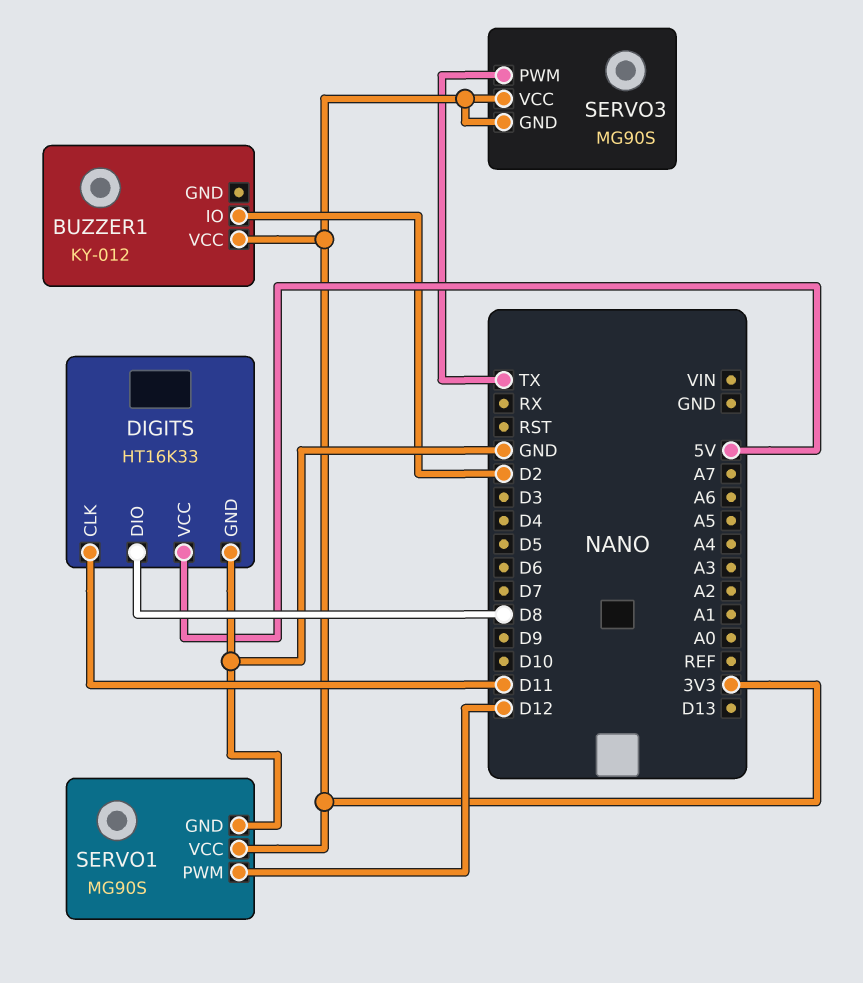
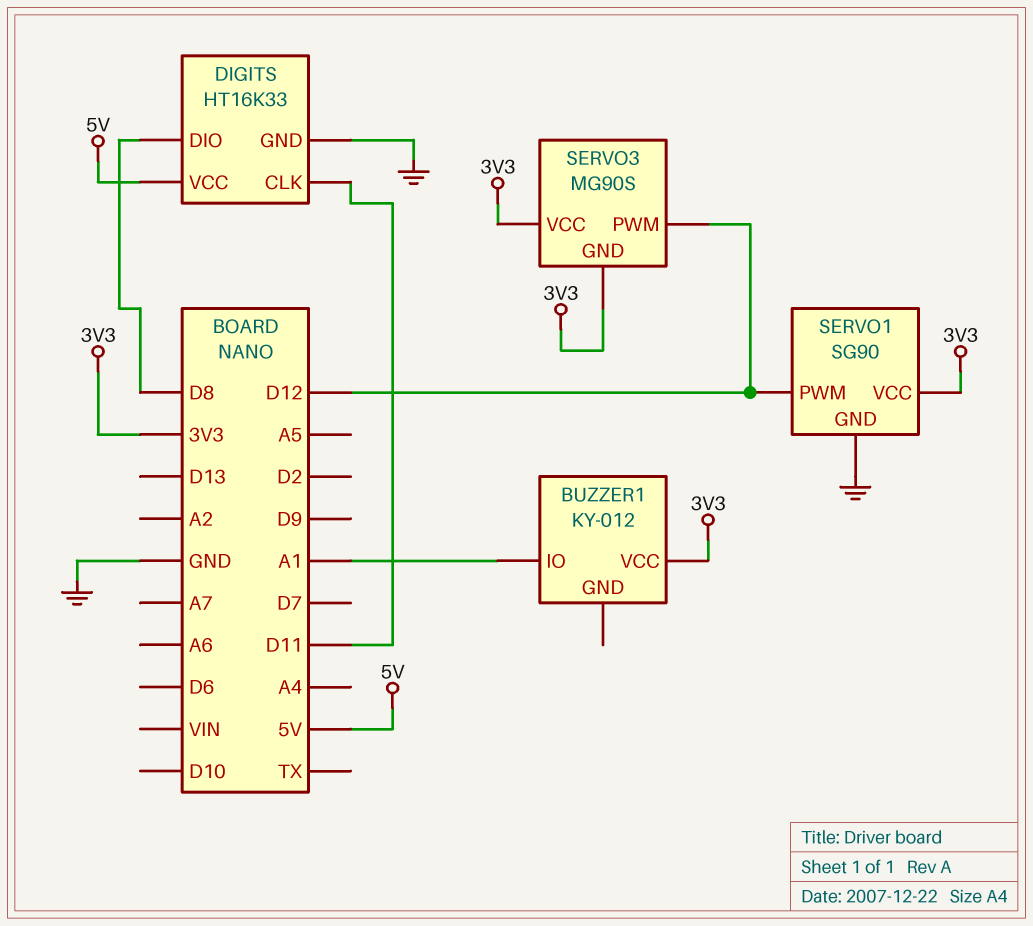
BUZZER1 pin IO: D2 -> A1
SERVO1: MG90S -> SG90
SERVO3 pin PWM: TX -> D12

